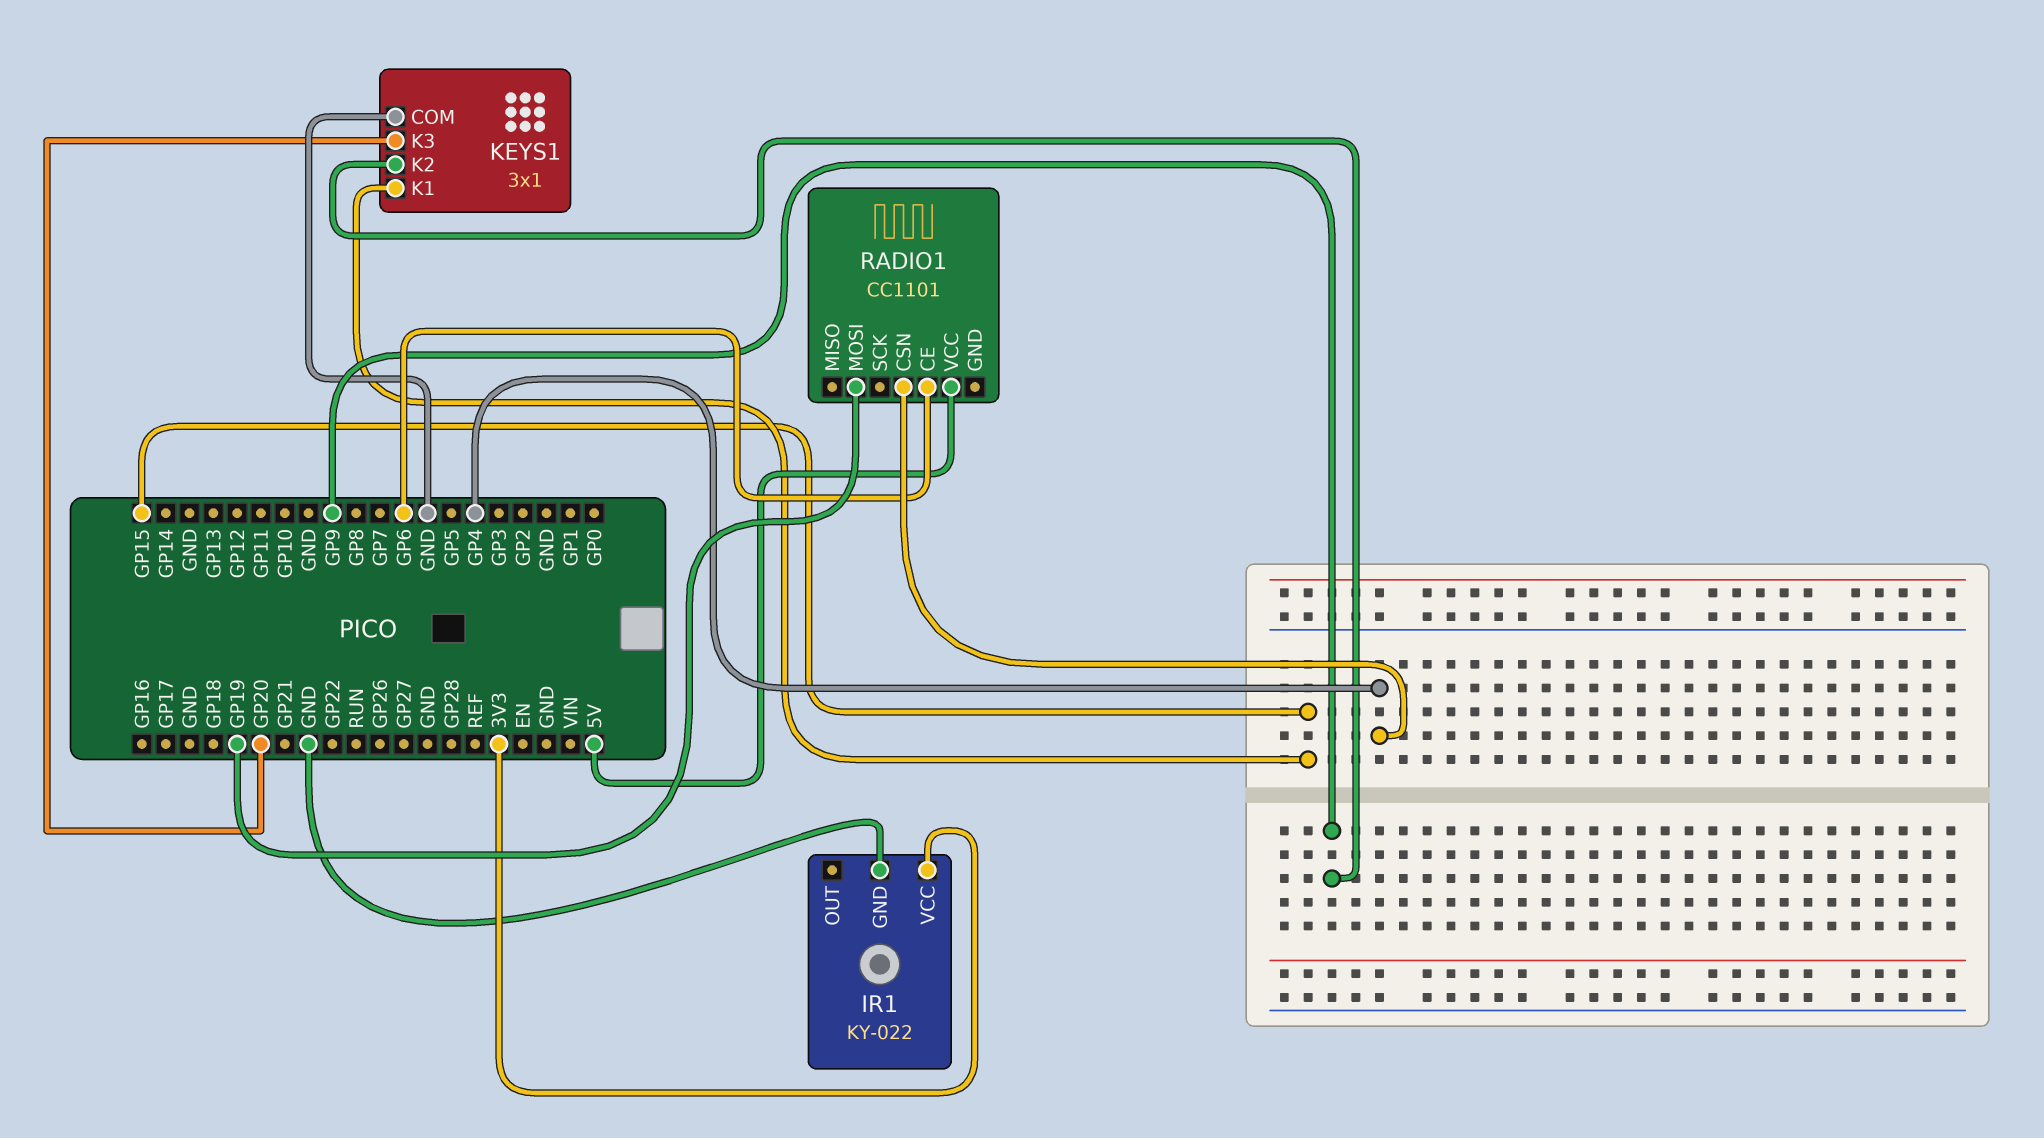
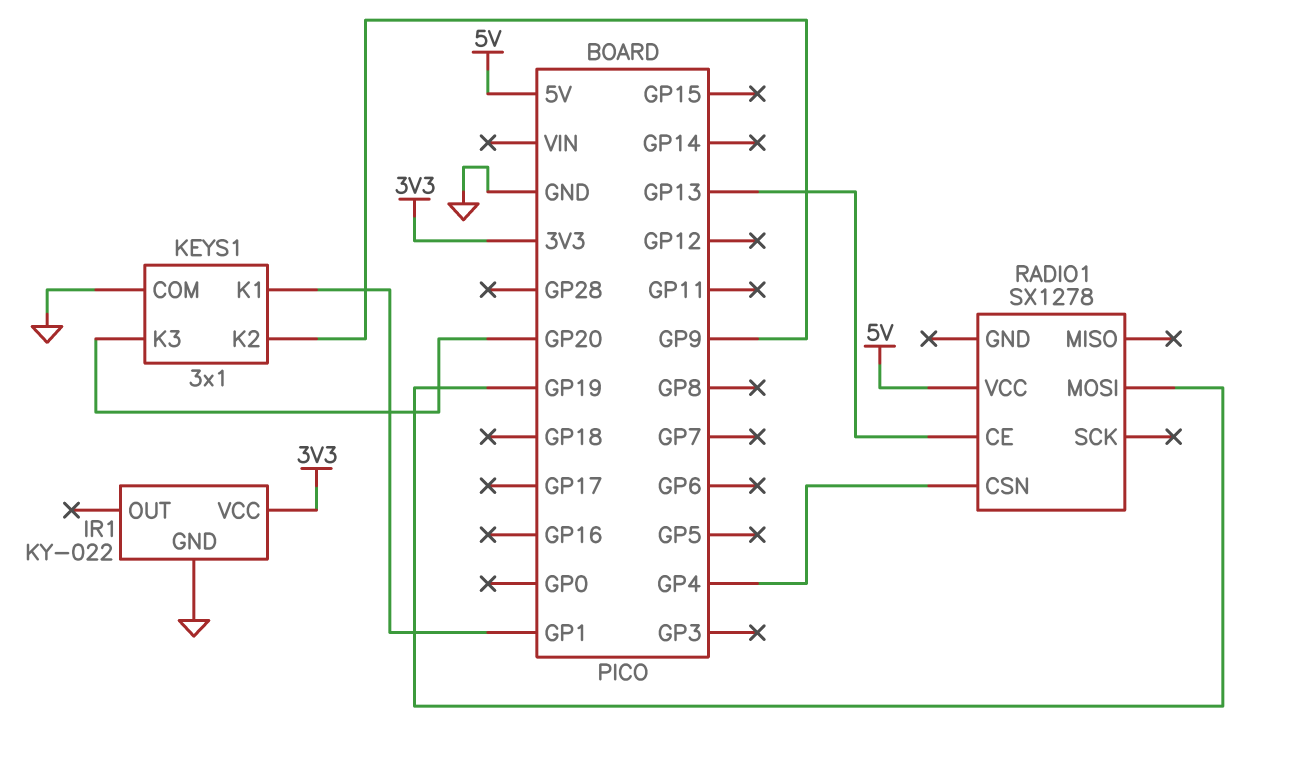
KEYS1 pin K1: GP15 -> GP1
RADIO1: CC1101 -> SX1278
RADIO1 pin CE: GP6 -> GP13

